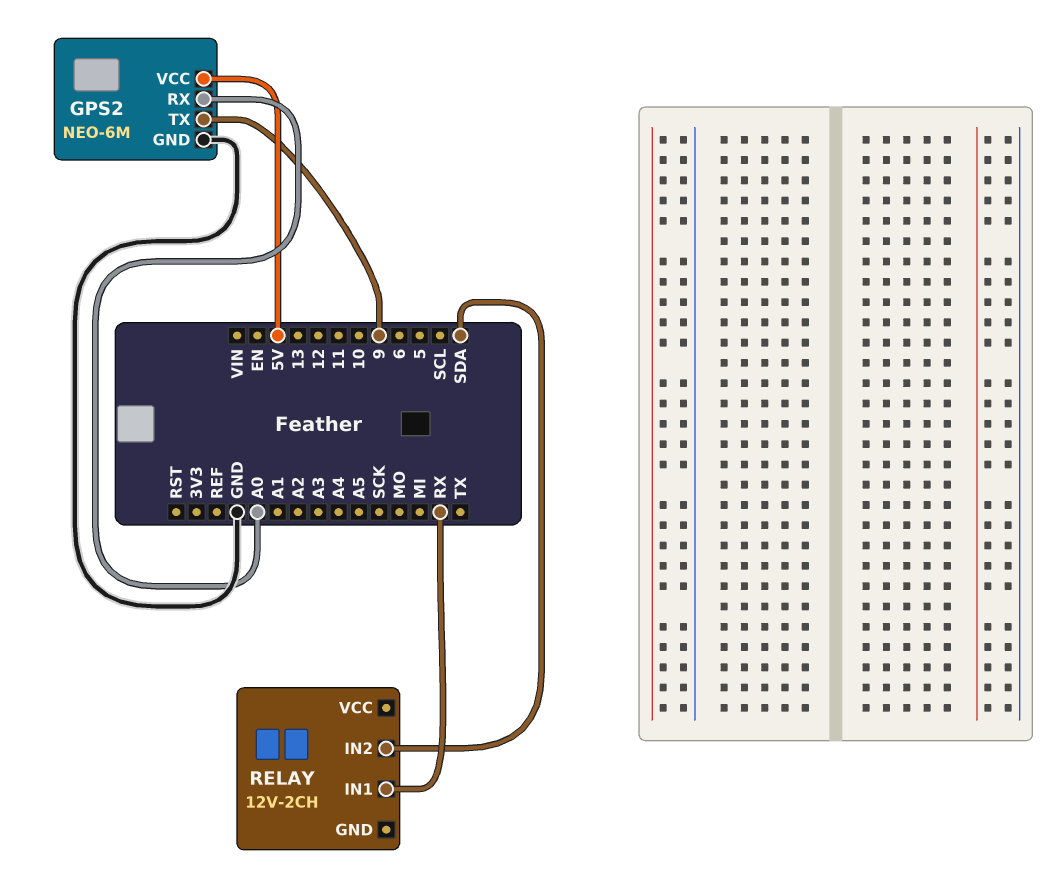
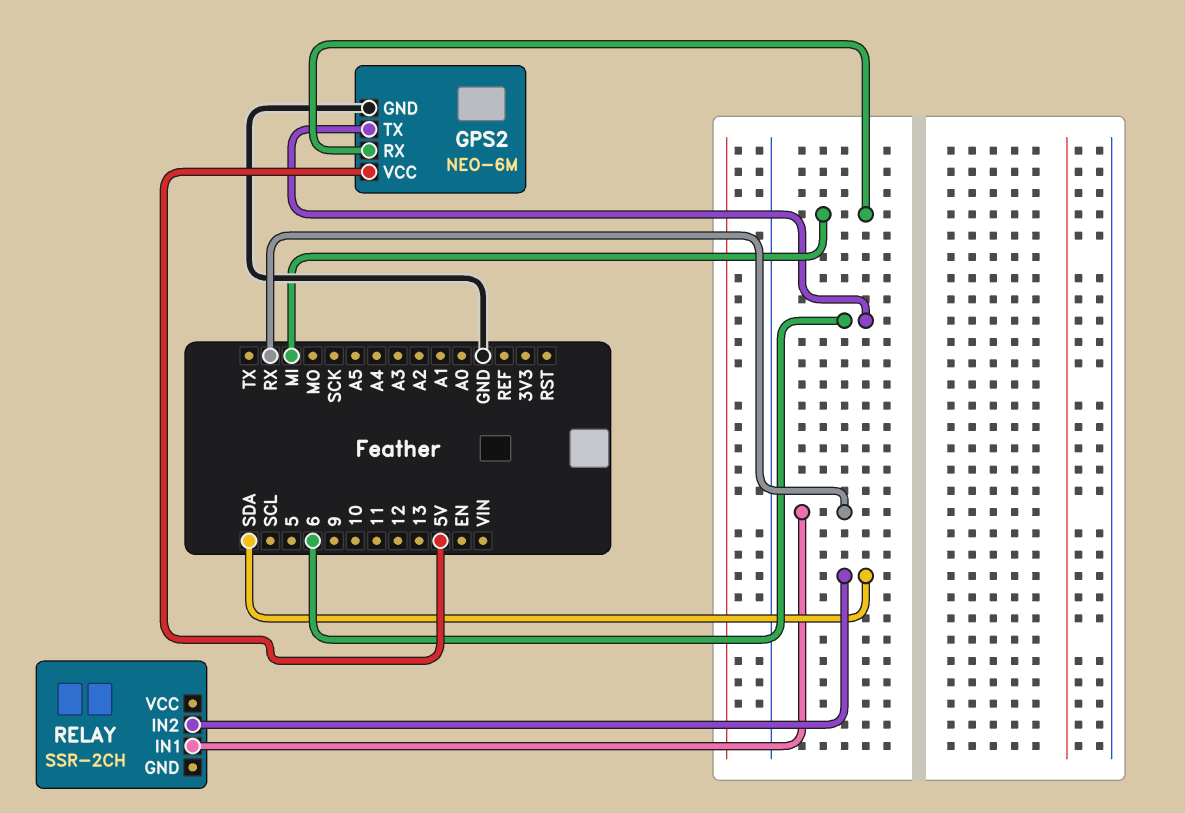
GPS2 pin RX: A0 -> MI
GPS2 pin TX: 9 -> 6
RELAY: 12V-2CH -> SSR-2CH

